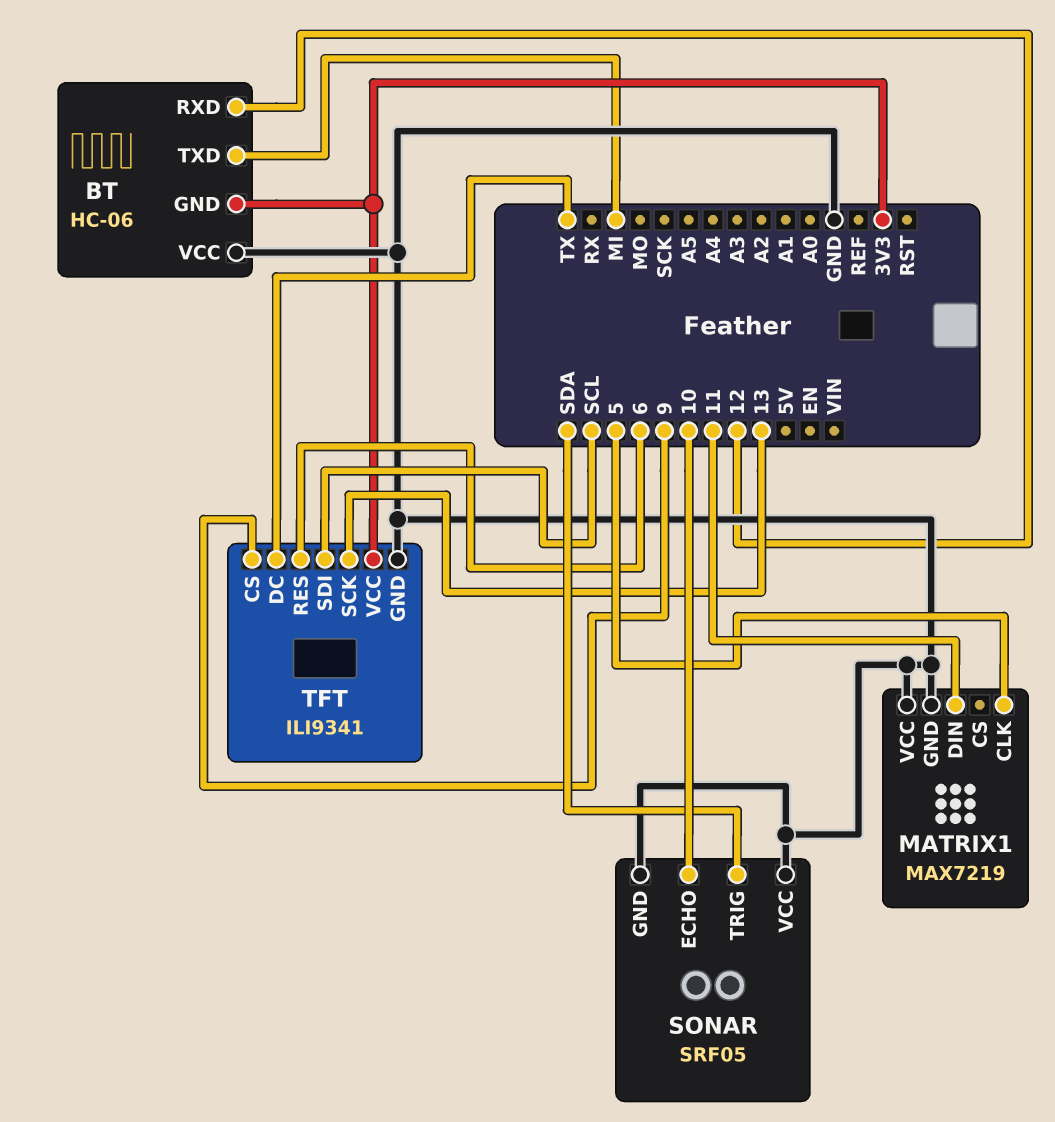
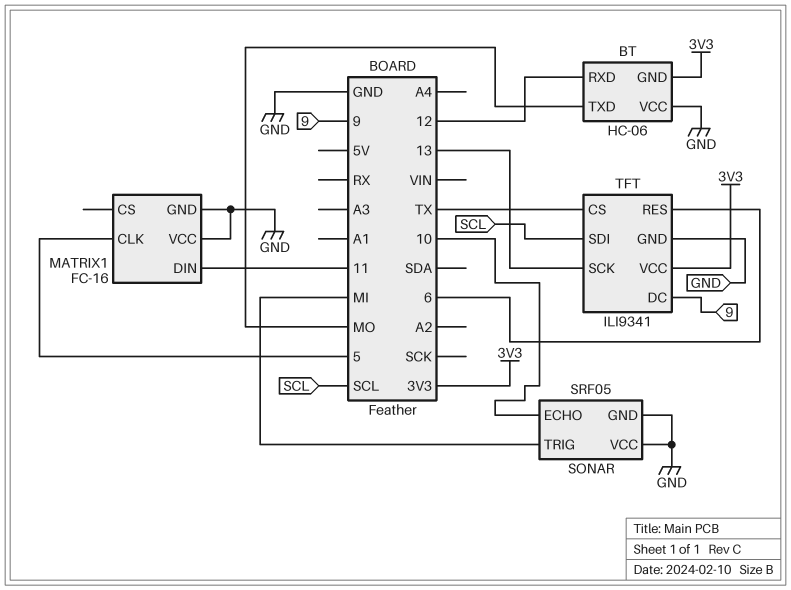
BT pin TXD: MI -> MO
MATRIX1: MAX7219 -> FC-16
SONAR pin TRIG: SDA -> MI
TFT pin CS: 9 -> TX
TFT pin DC: TX -> 9

